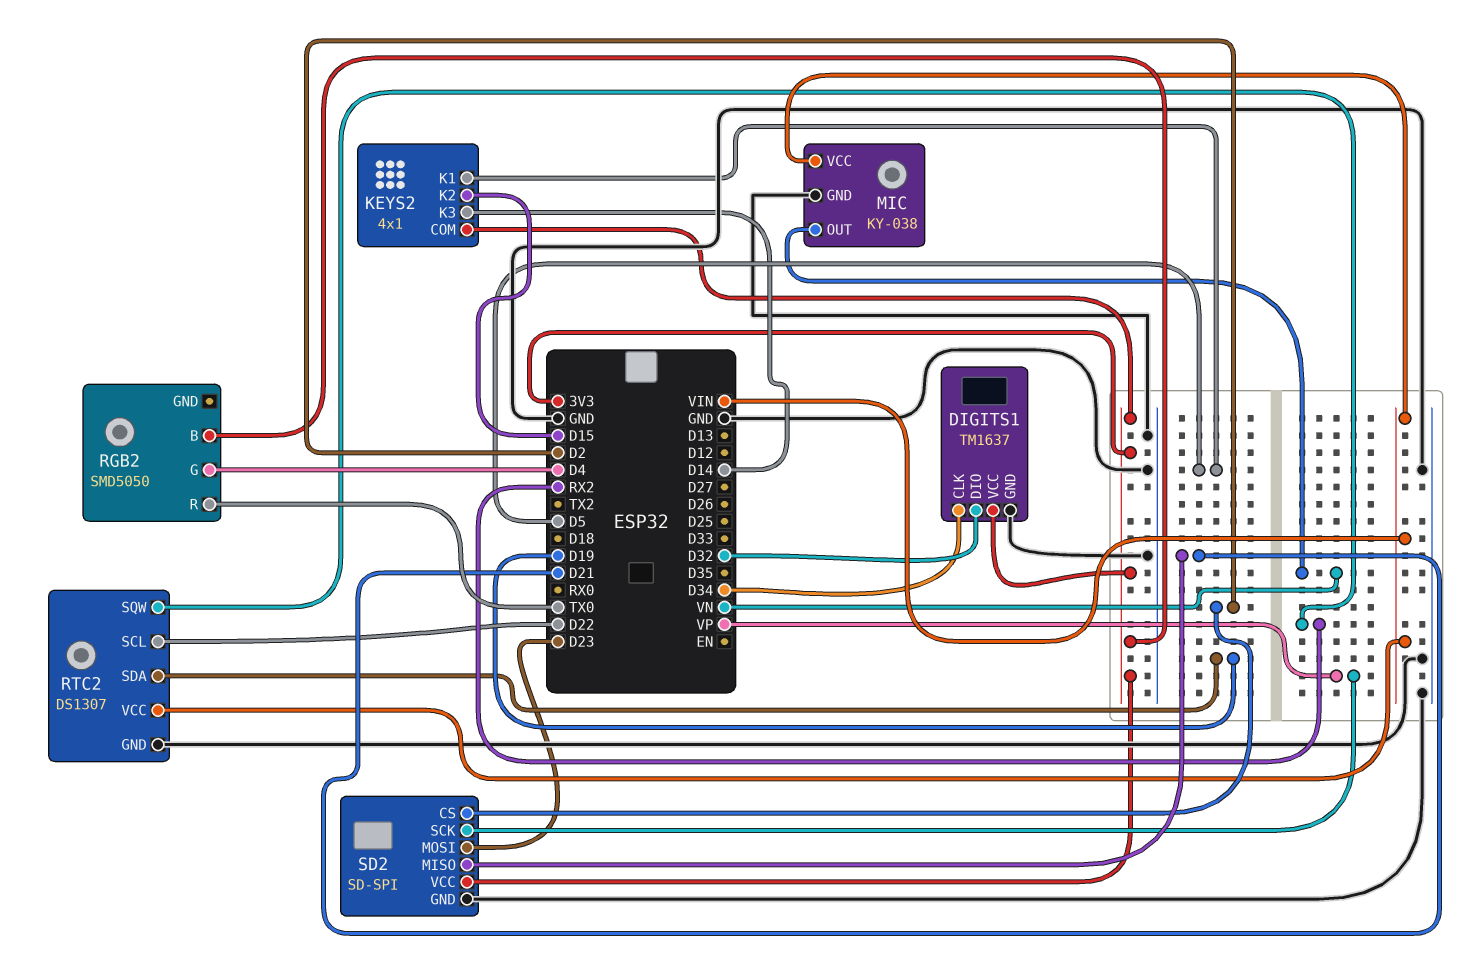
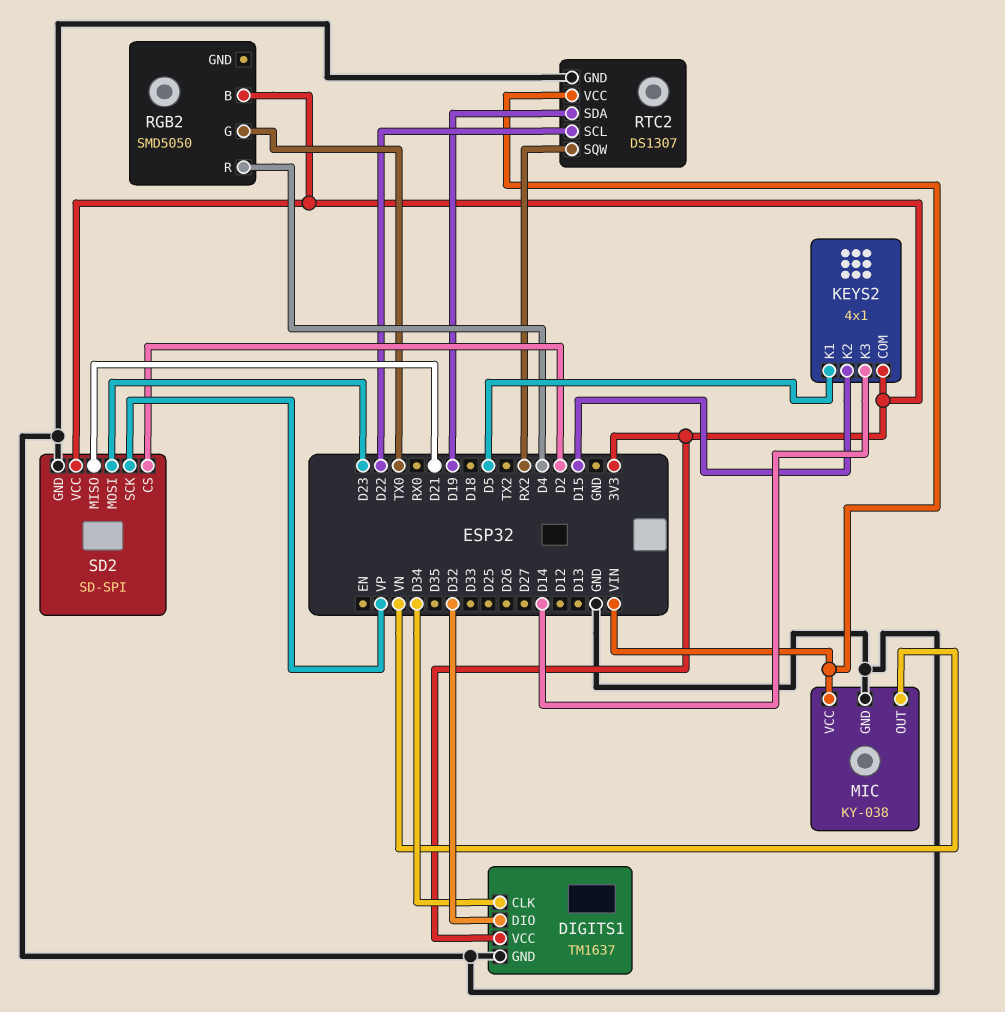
RGB2 pin G: D4 -> TX0
RGB2 pin R: TX0 -> D4

